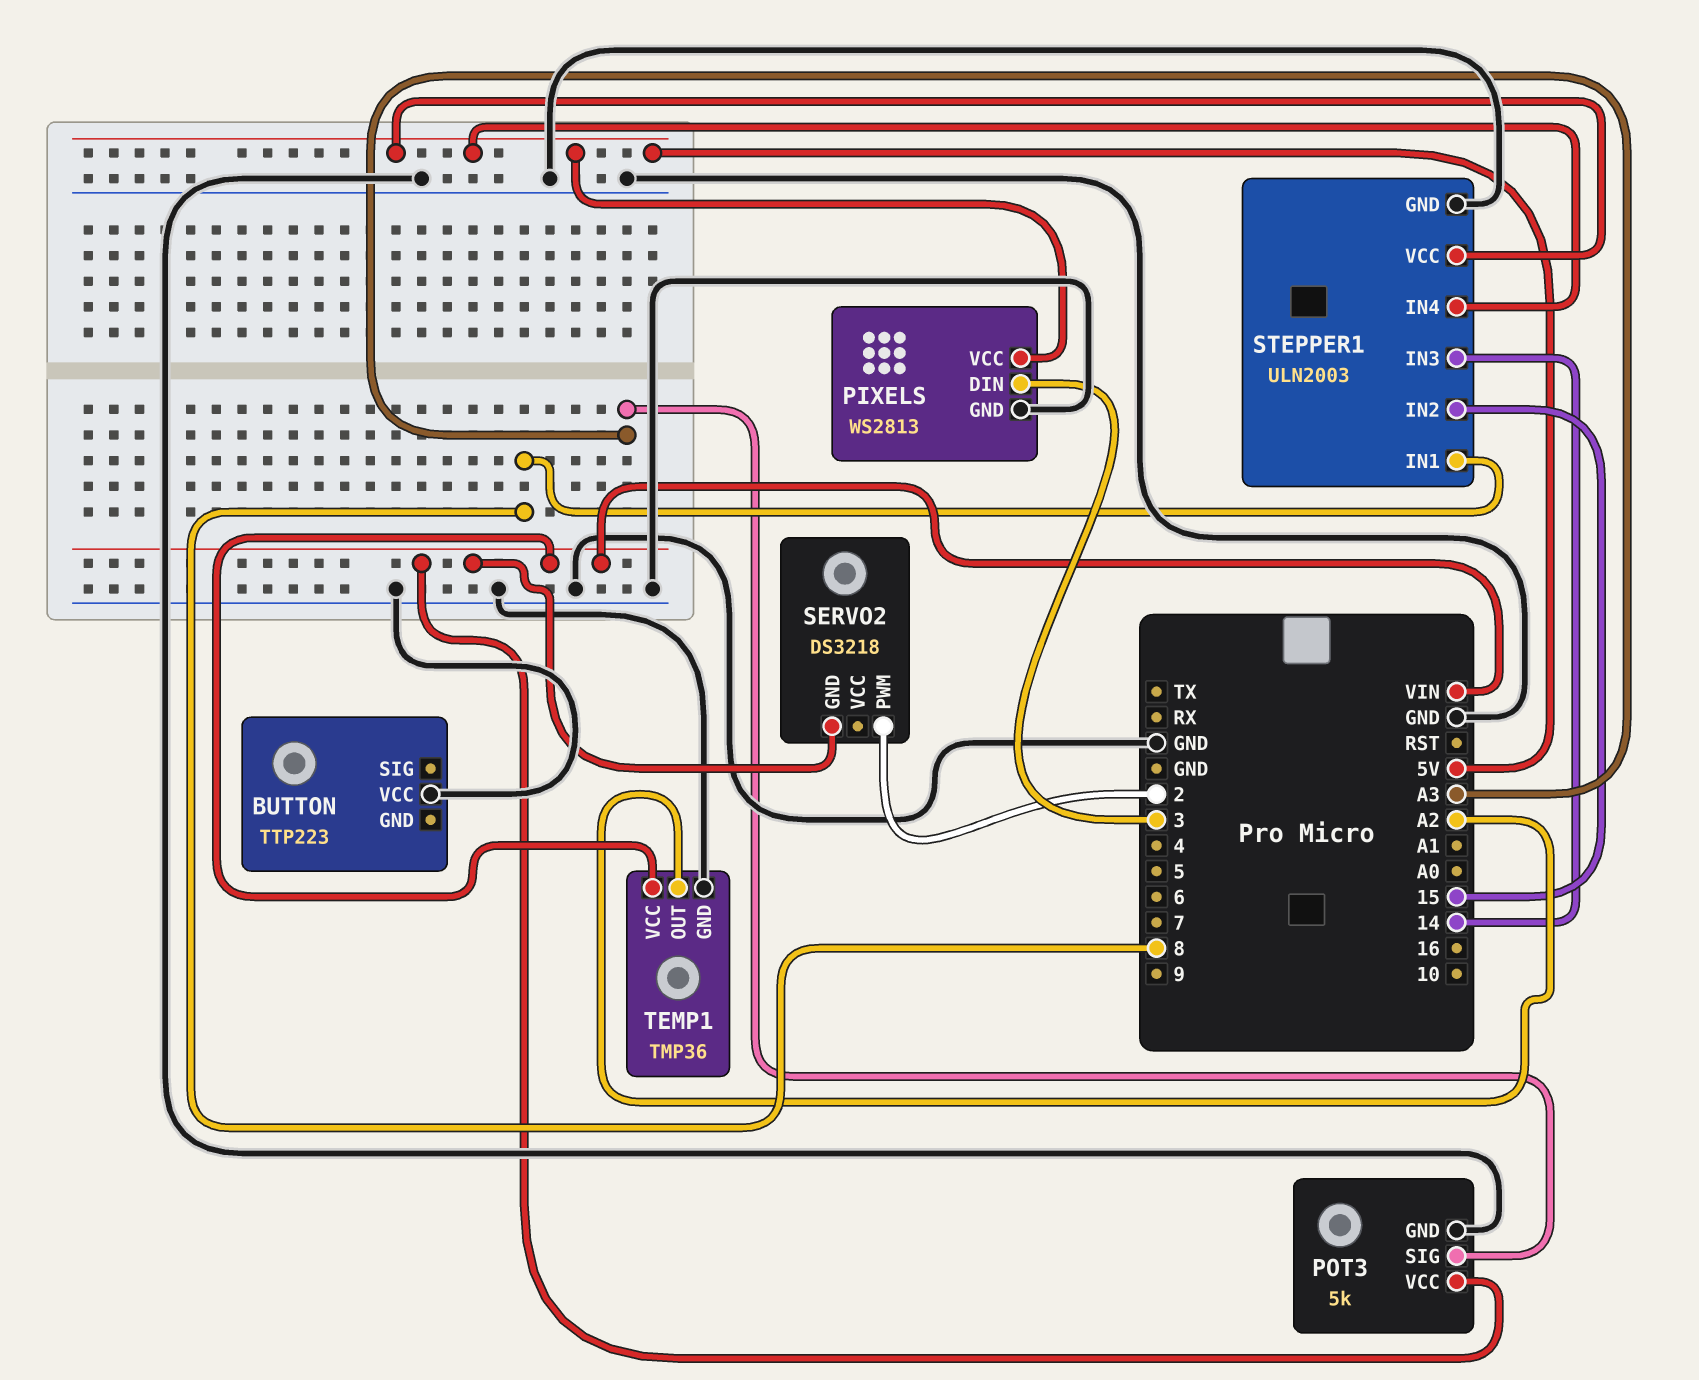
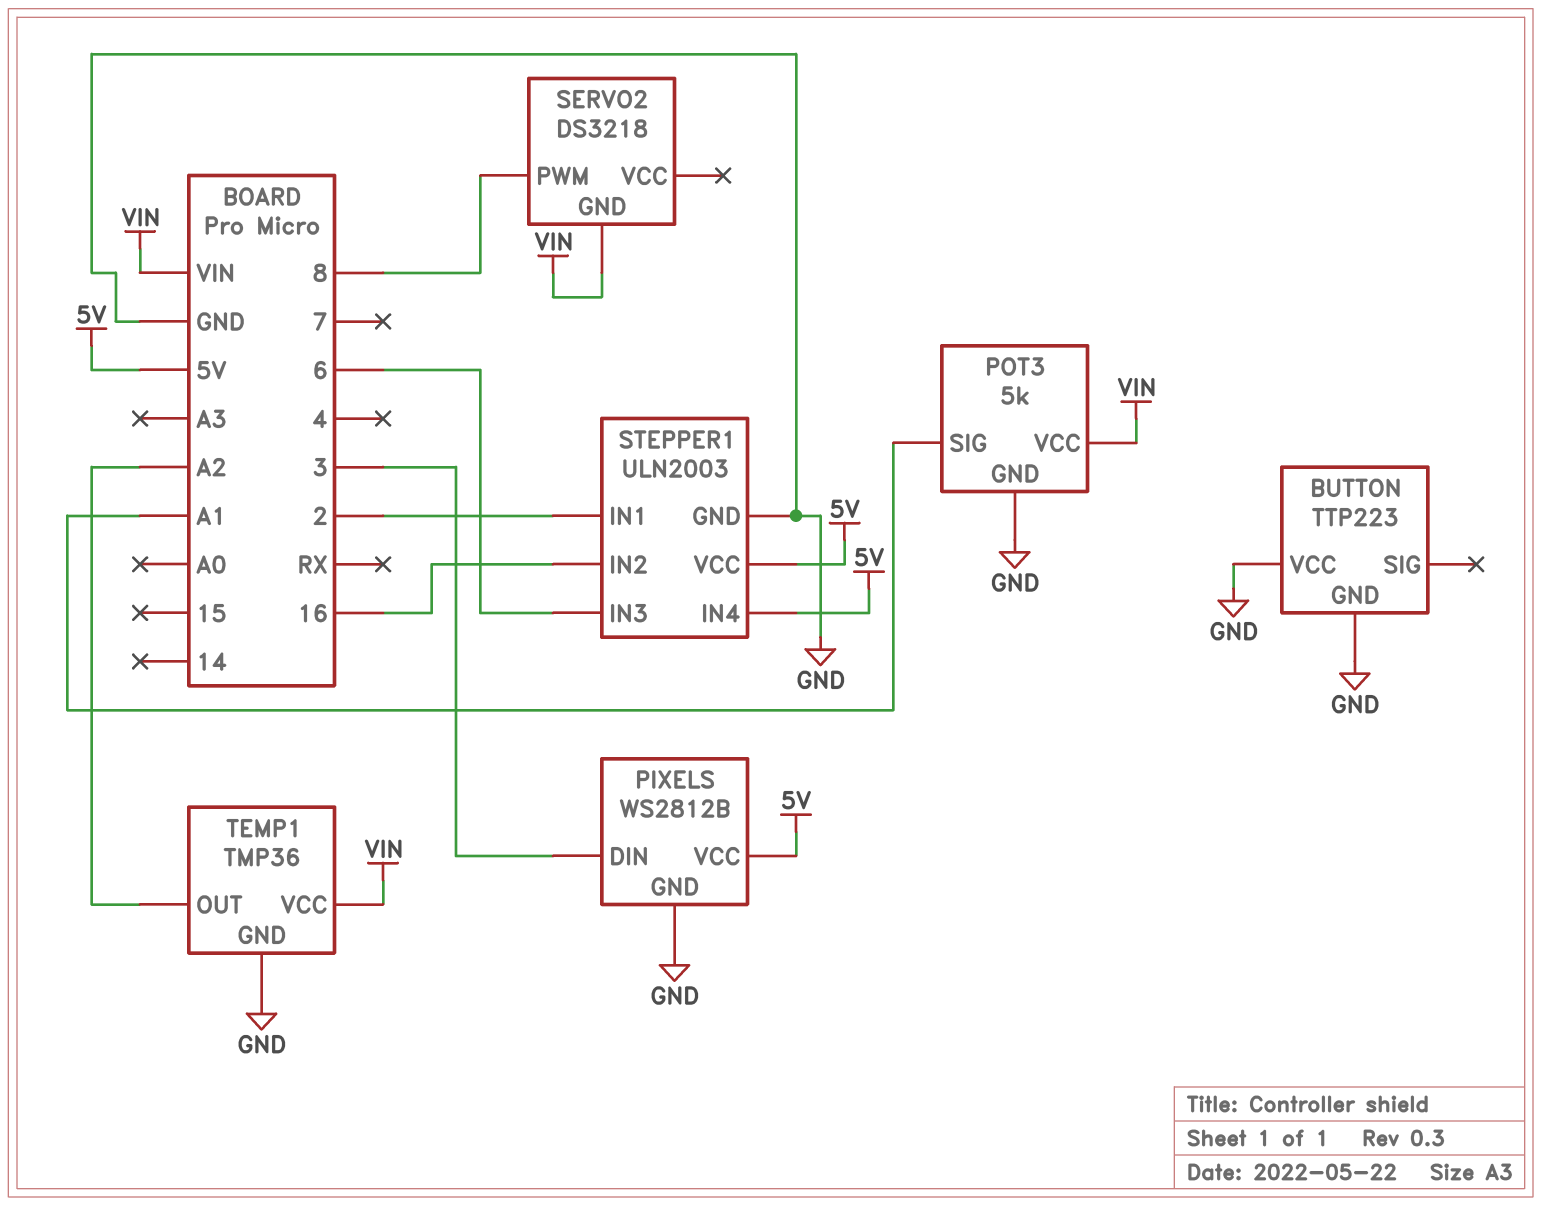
BUTTON pin GND: none -> GND
PIXELS: WS2813 -> WS2812B
POT3 pin SIG: A3 -> A1
SERVO2 pin PWM: 2 -> 8
STEPPER1 pin IN1: 8 -> 2
STEPPER1 pin IN2: 15 -> 16
STEPPER1 pin IN3: 14 -> 6

